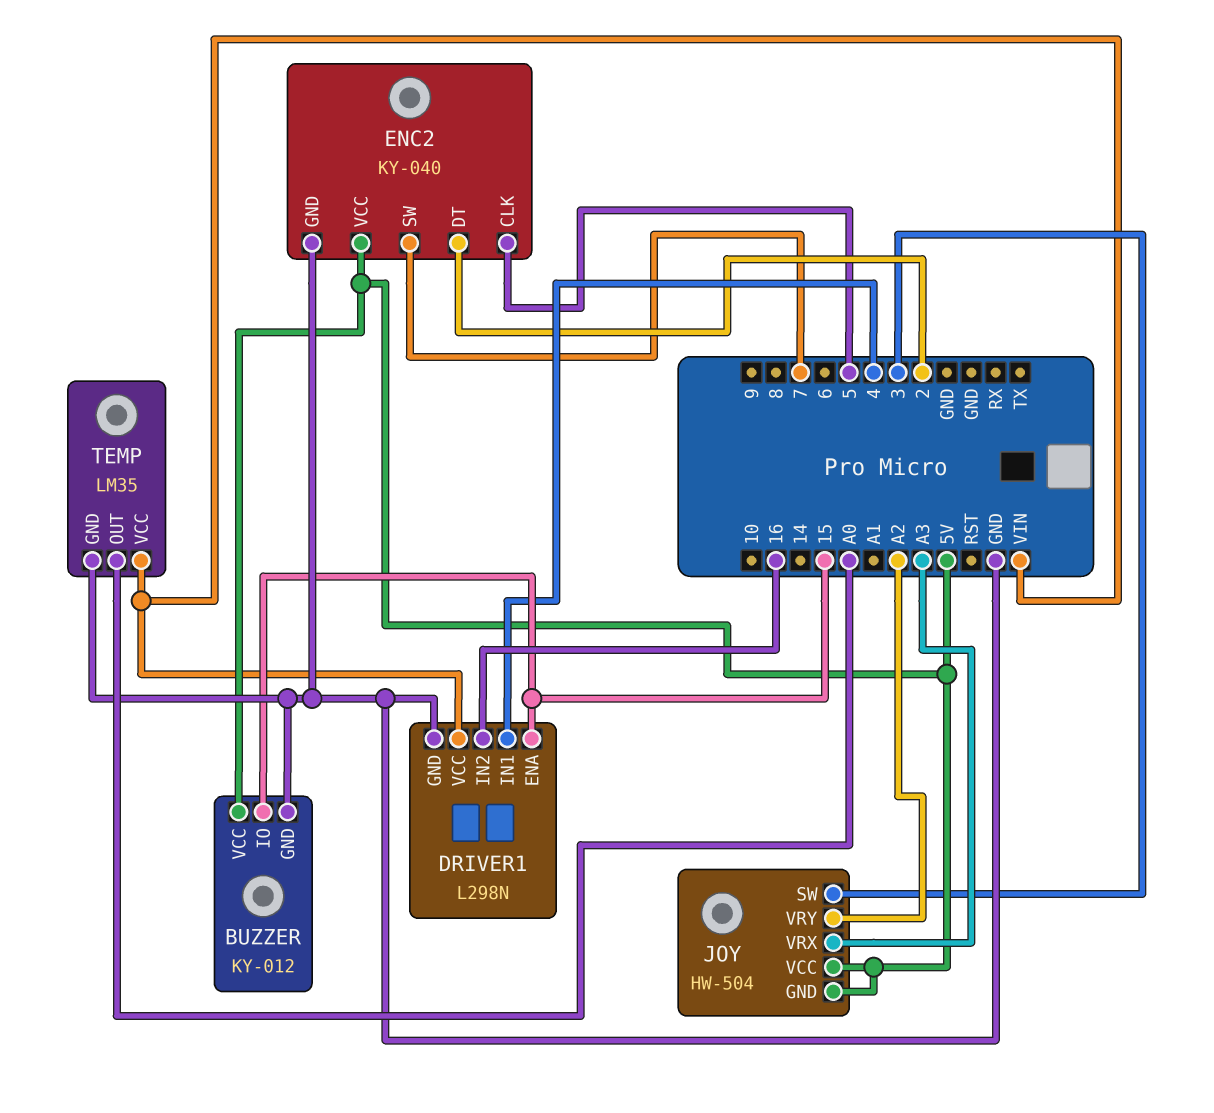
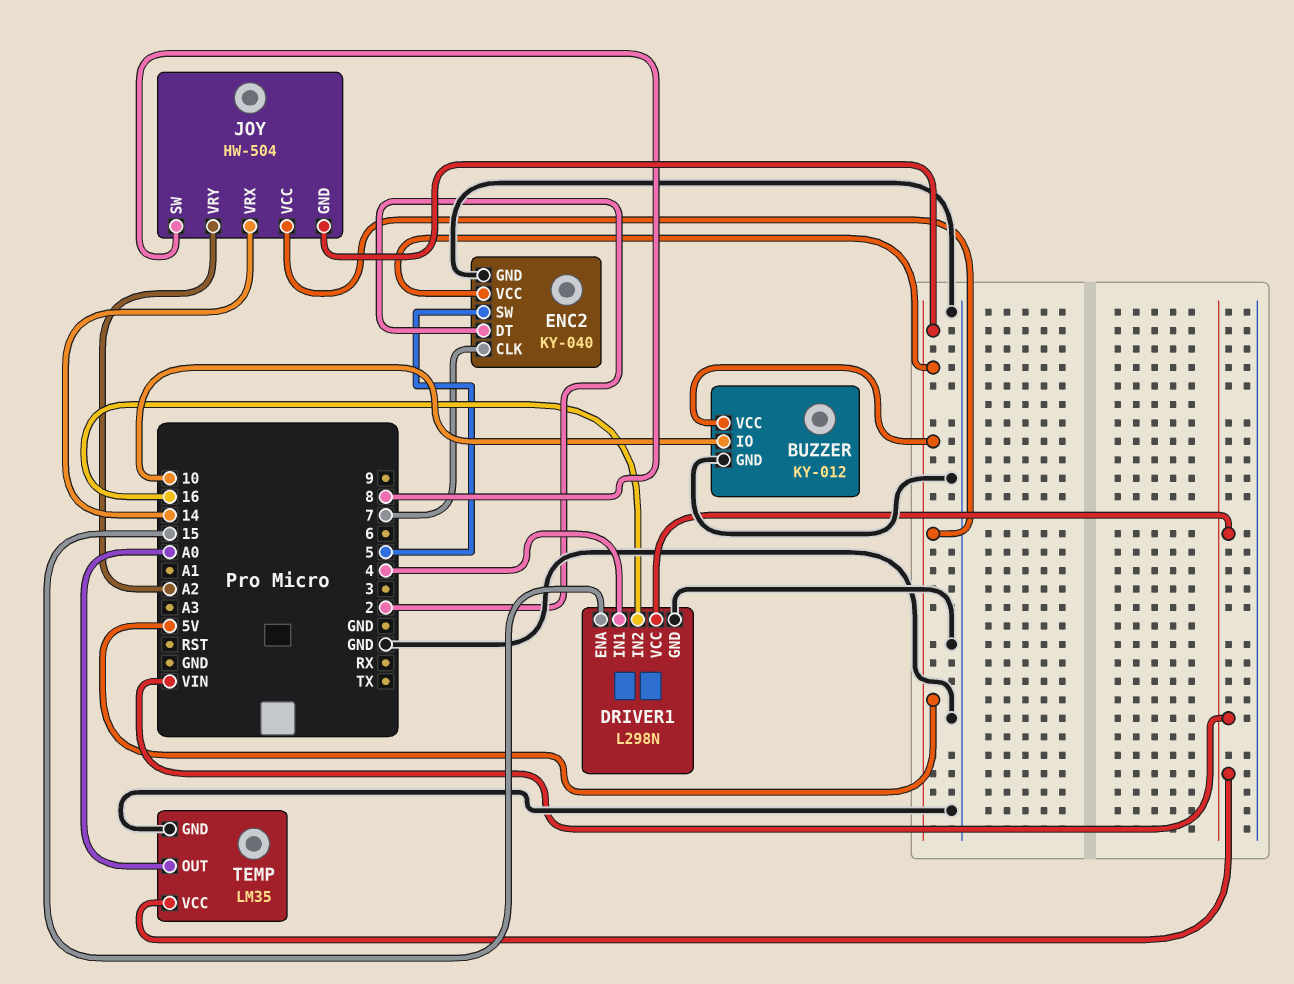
BUZZER pin IO: 15 -> 10
ENC2 pin CLK: 5 -> 7
ENC2 pin SW: 7 -> 5
JOY pin SW: 3 -> 8
JOY pin VRX: A3 -> 14

